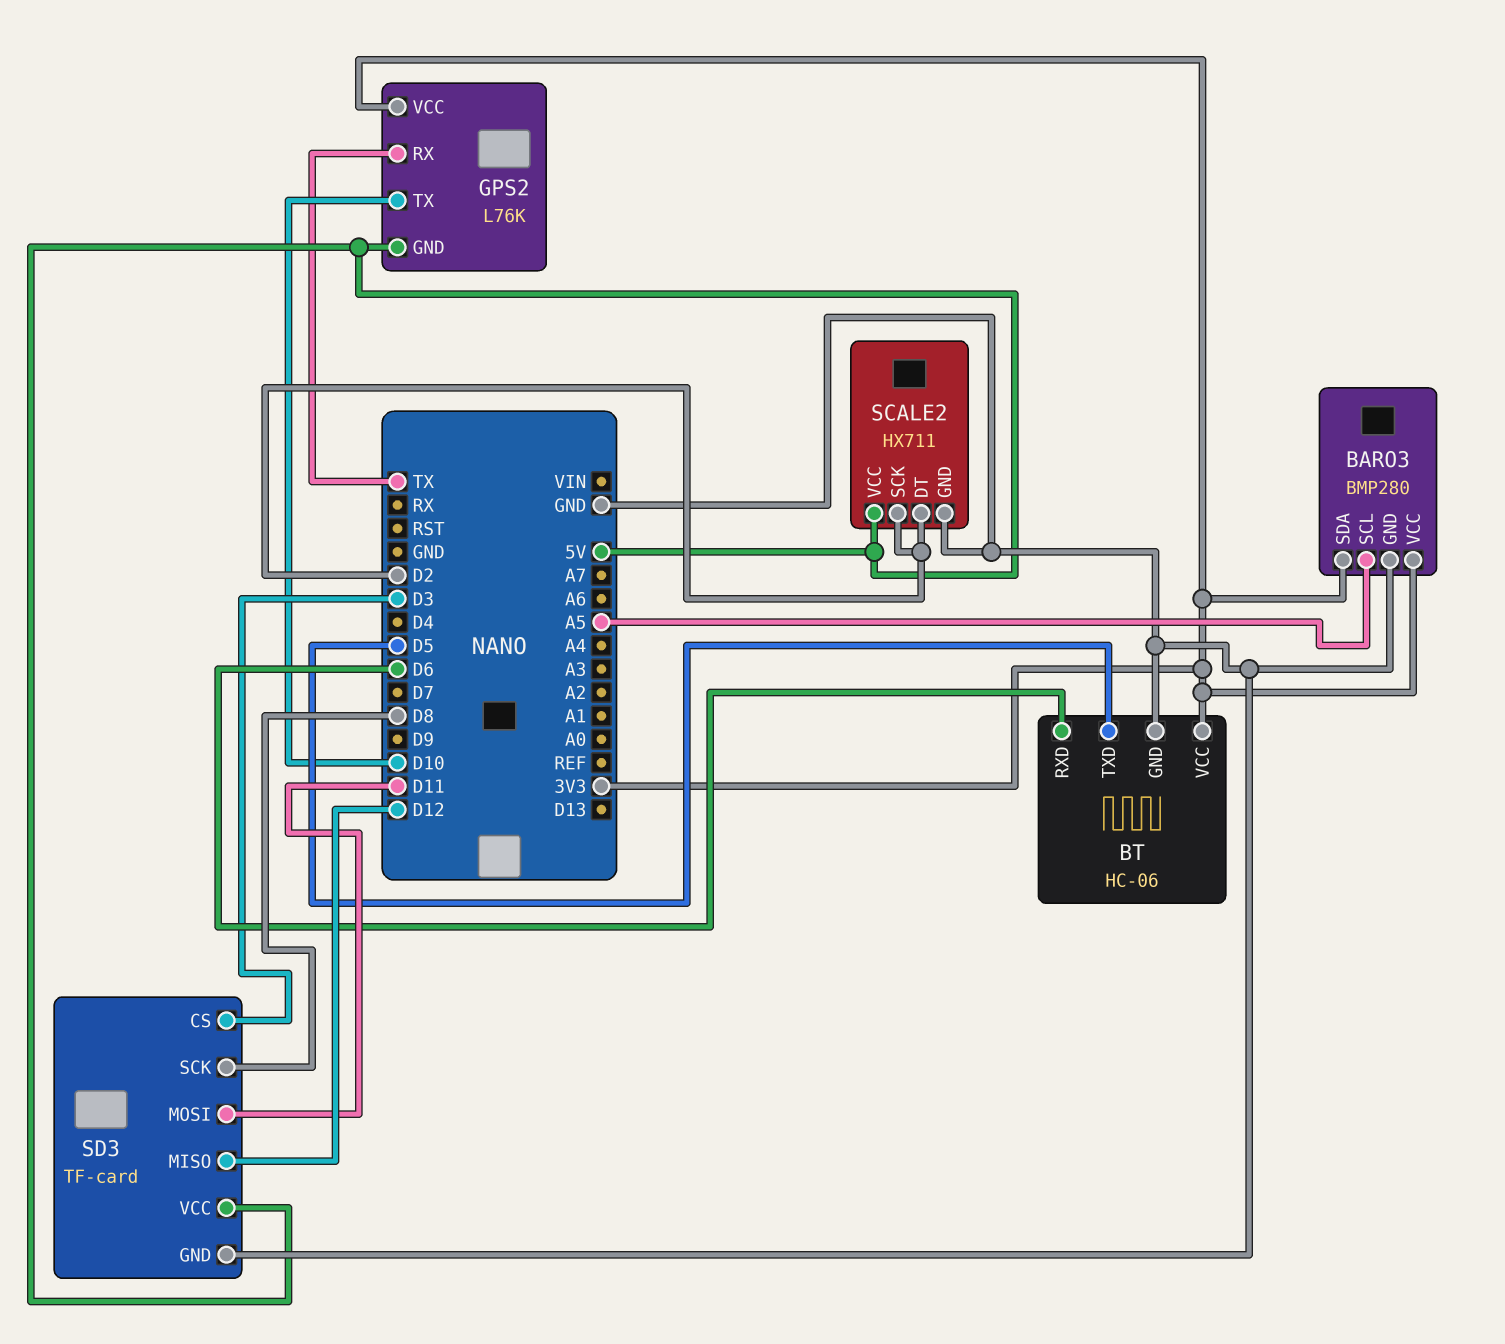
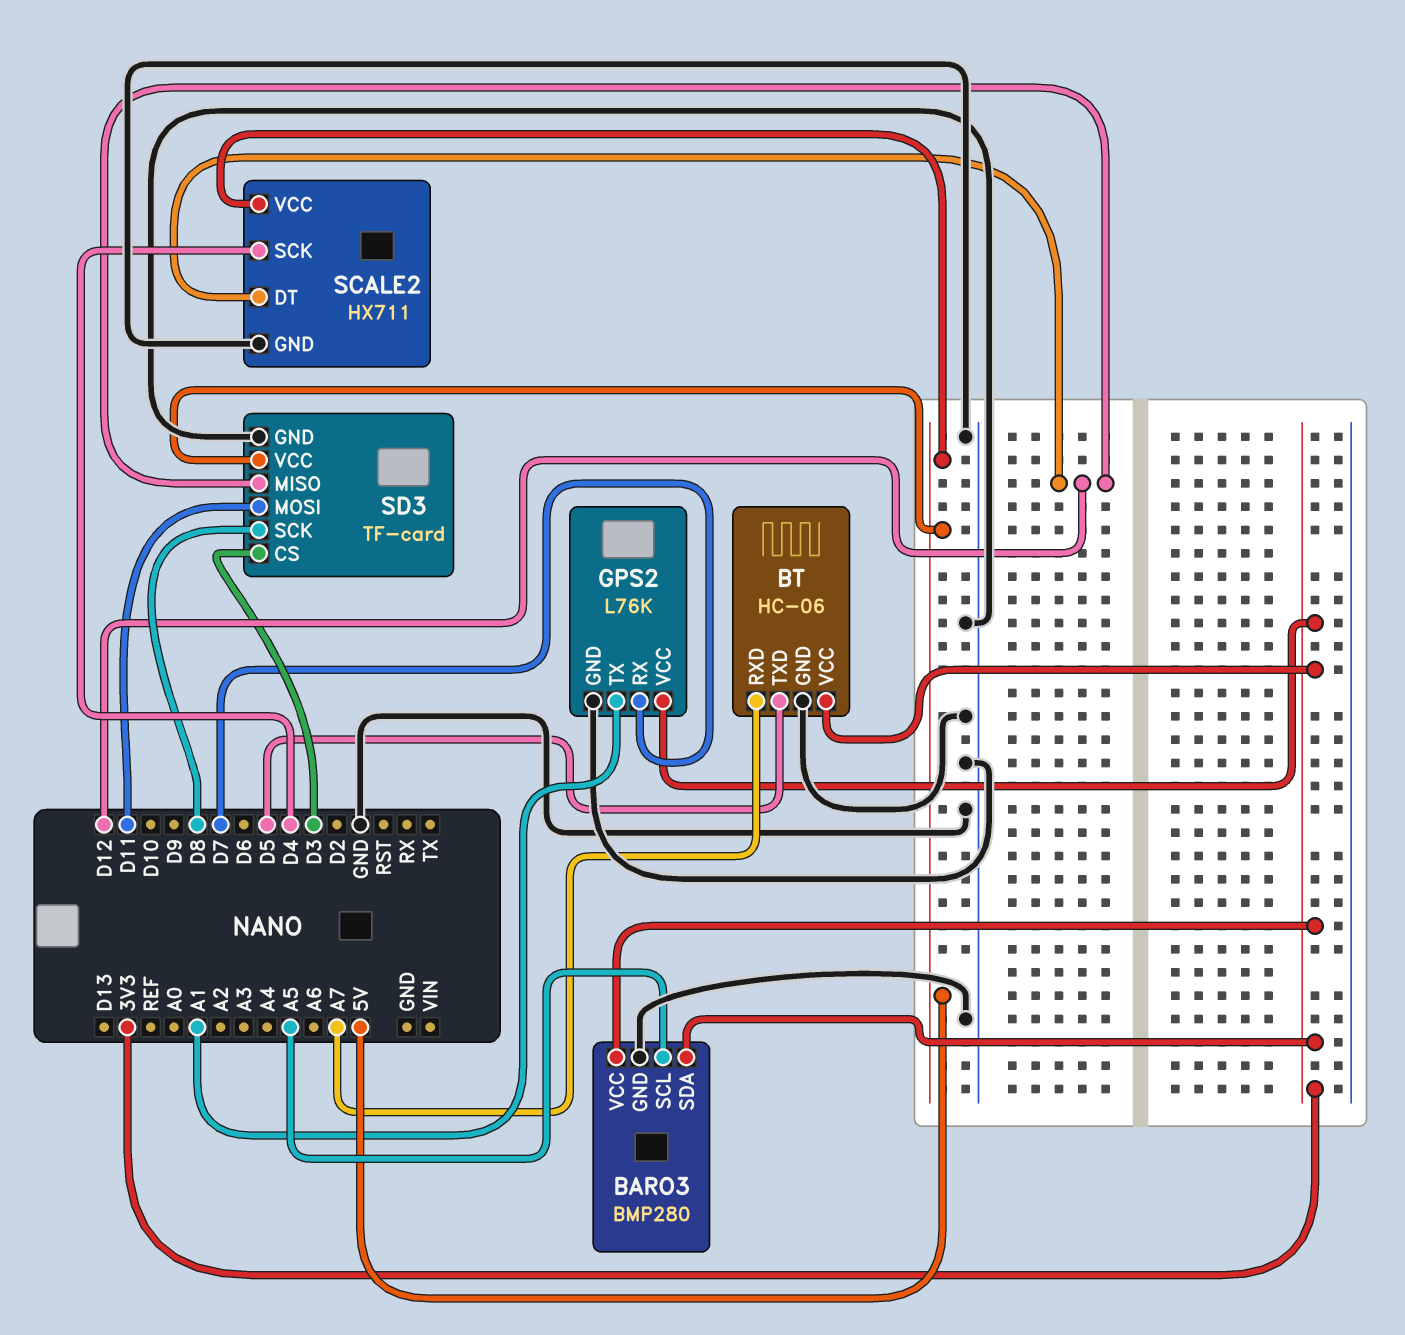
BT pin RXD: D6 -> A7
GPS2 pin GND: 5V -> GND
GPS2 pin RX: TX -> D7
GPS2 pin TX: D10 -> A1
SCALE2 pin DT: D2 -> D12
SCALE2 pin SCK: D2 -> D4

